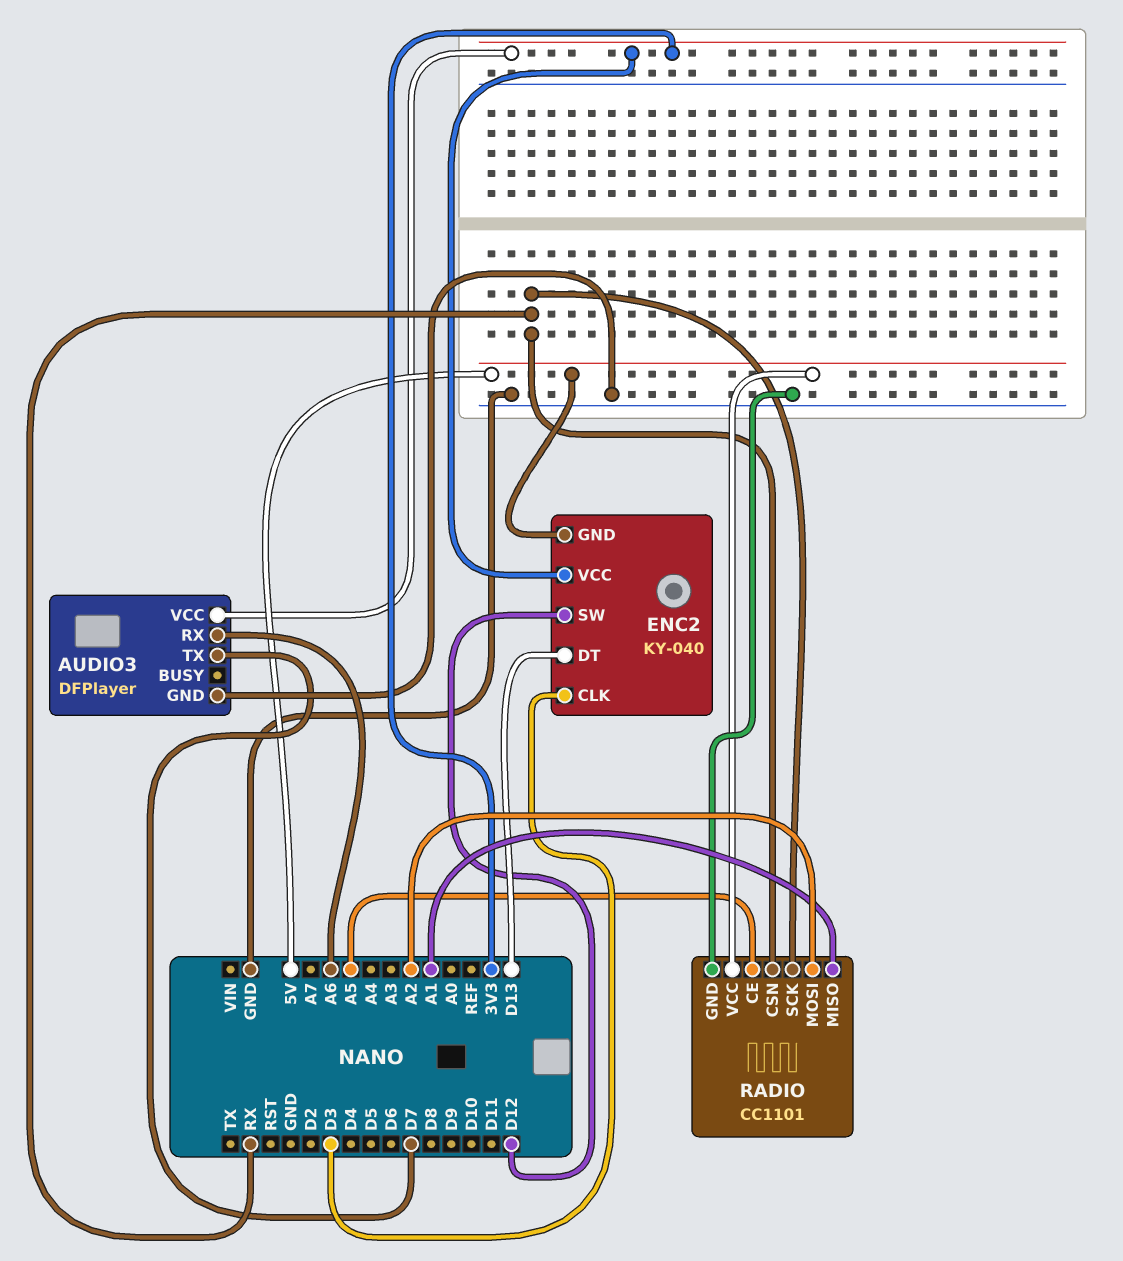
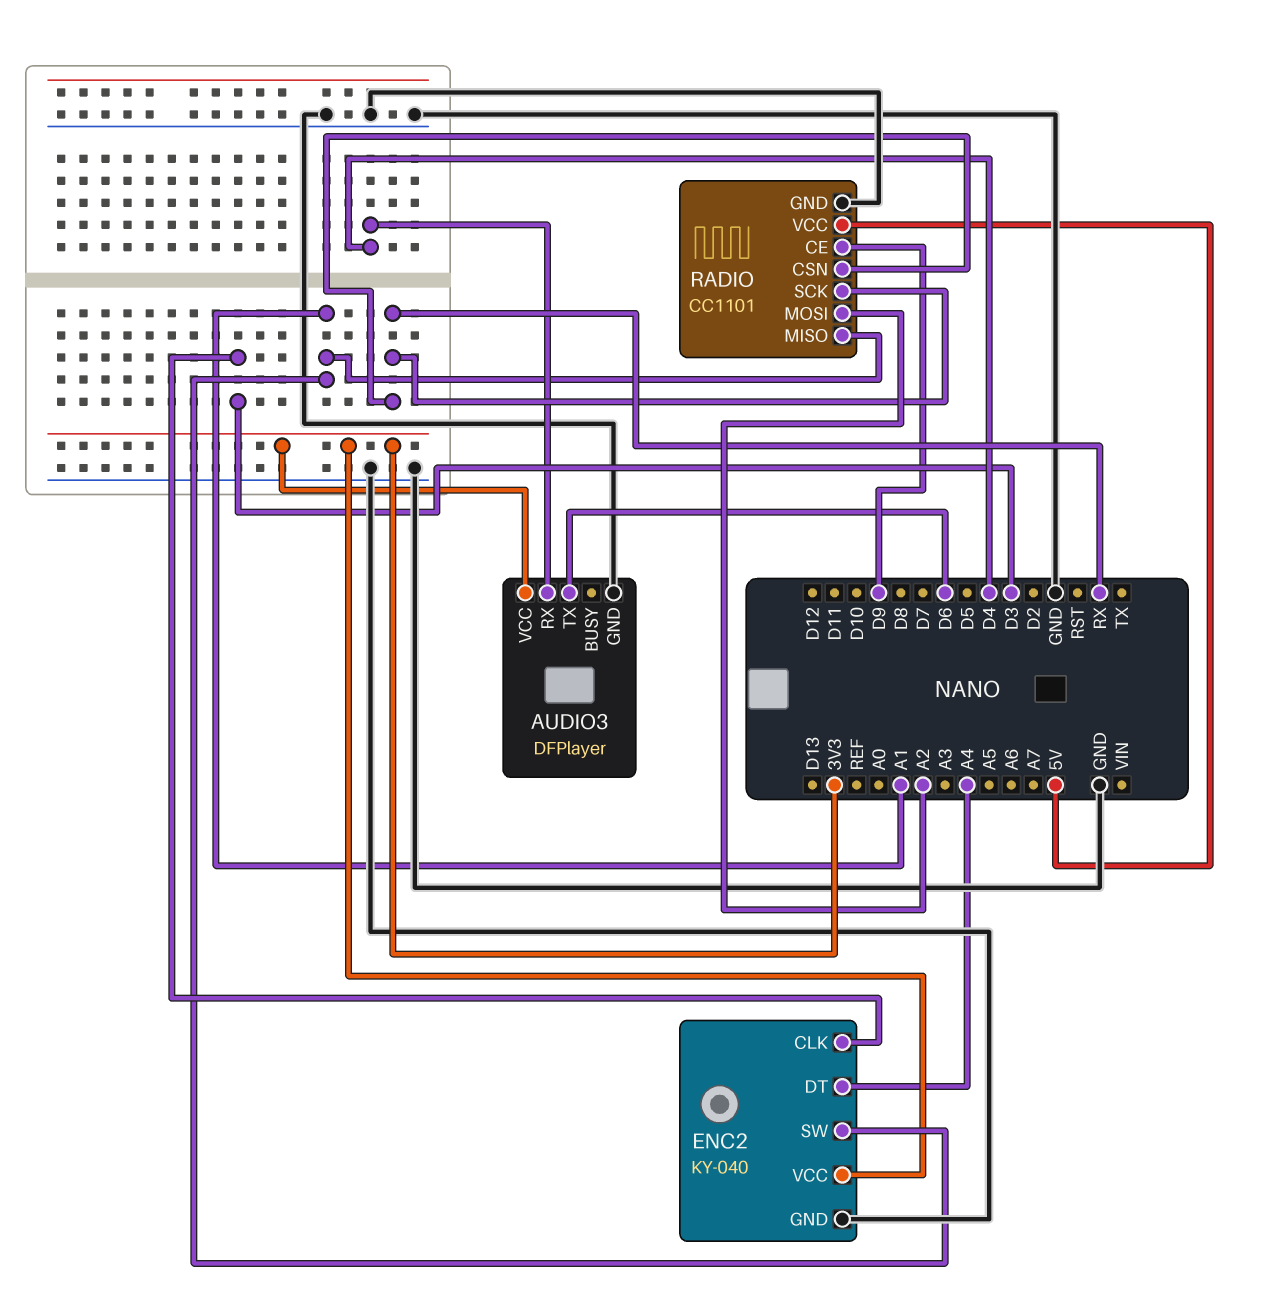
AUDIO3 pin RX: A6 -> D4
AUDIO3 pin TX: D7 -> D6
ENC2 pin DT: D13 -> A4
ENC2 pin GND: 5V -> GND
ENC2 pin SW: D12 -> A1
RADIO pin CE: A5 -> D9

